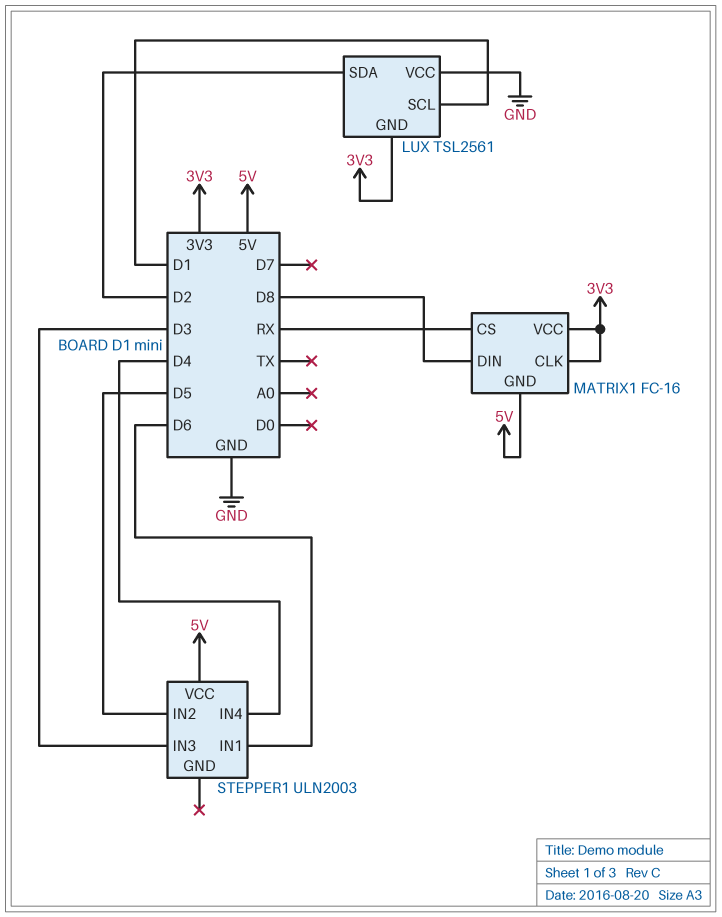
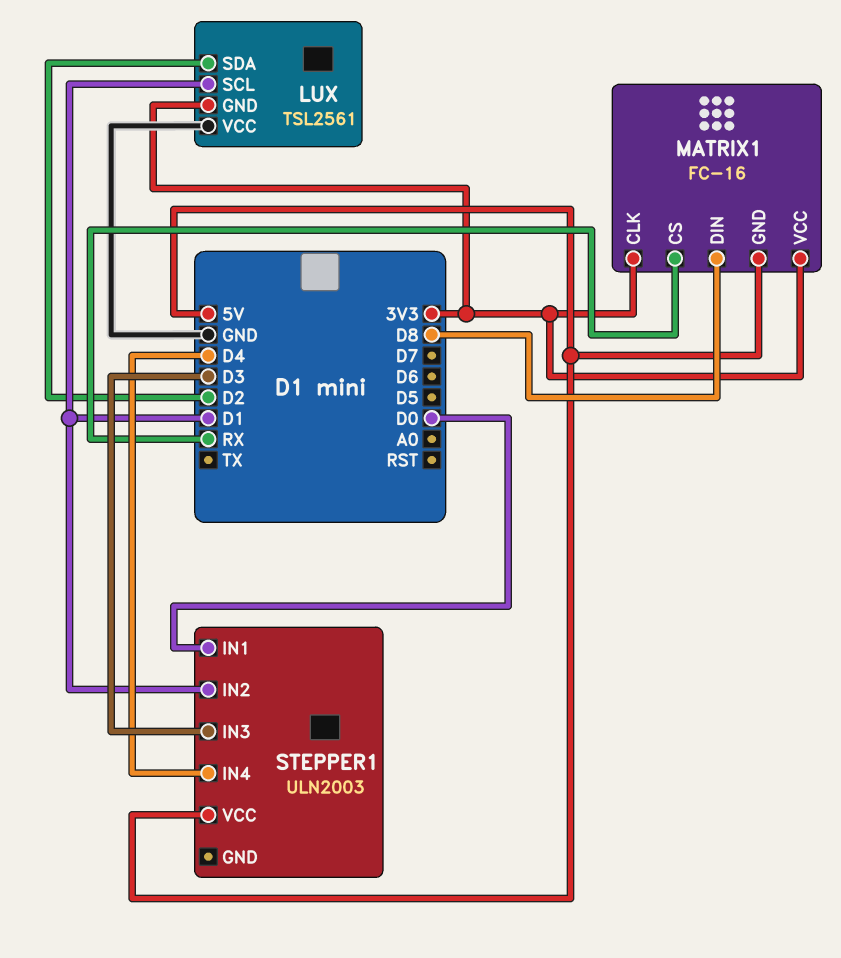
STEPPER1 pin IN1: D6 -> D0
STEPPER1 pin IN2: D5 -> D1

